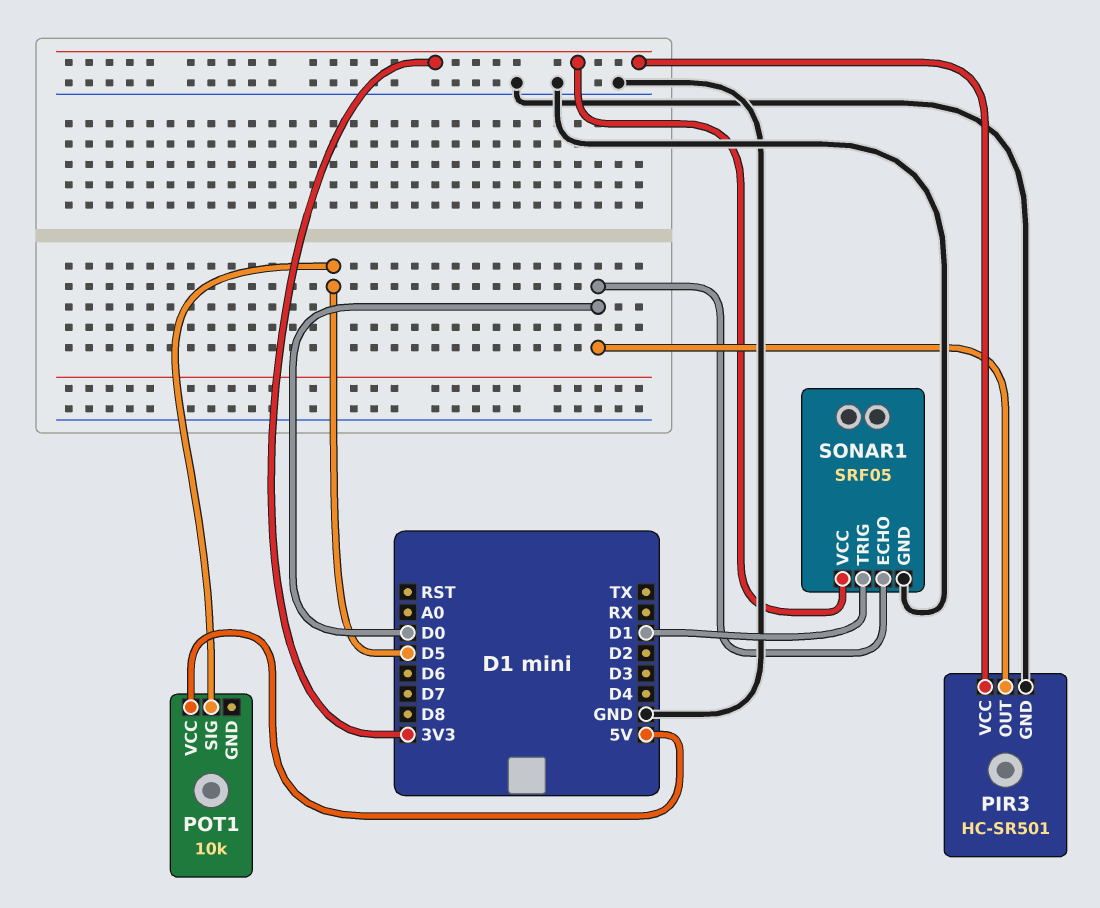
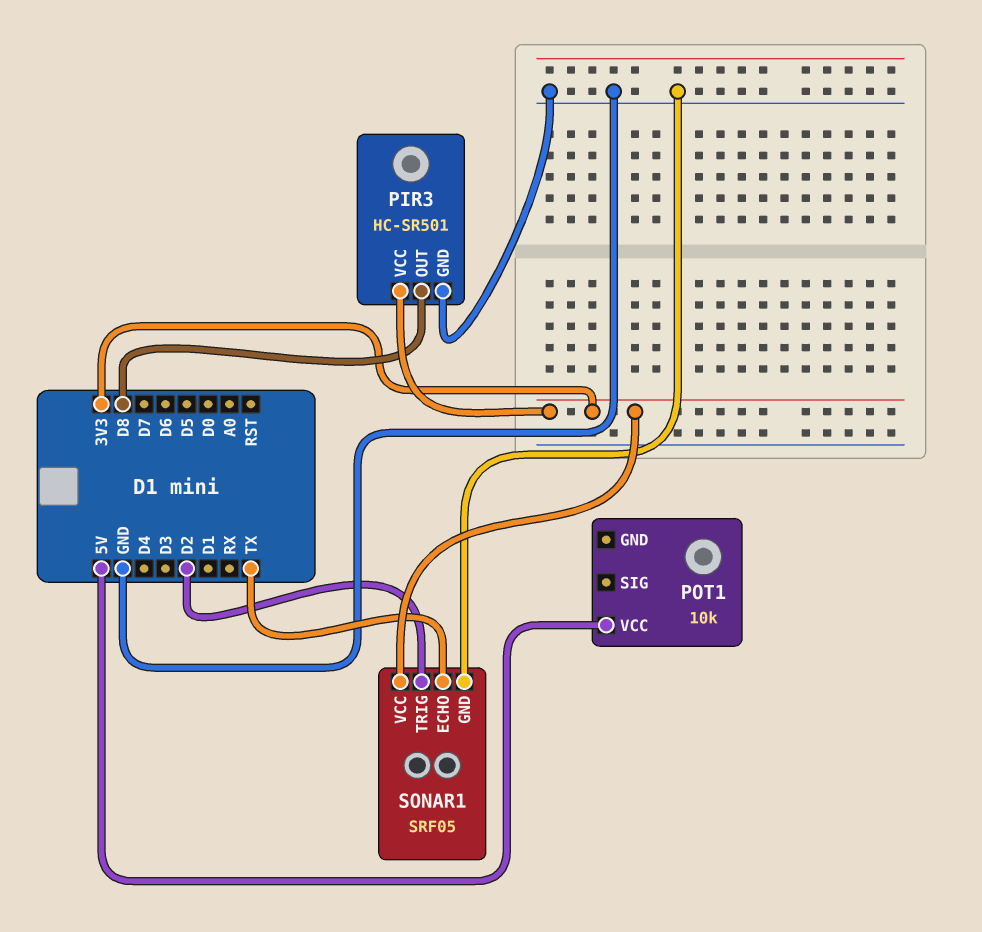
PIR3 pin OUT: D0 -> D8
POT1 pin SIG: D5 -> none
SONAR1 pin ECHO: D0 -> TX
SONAR1 pin TRIG: D1 -> D2

